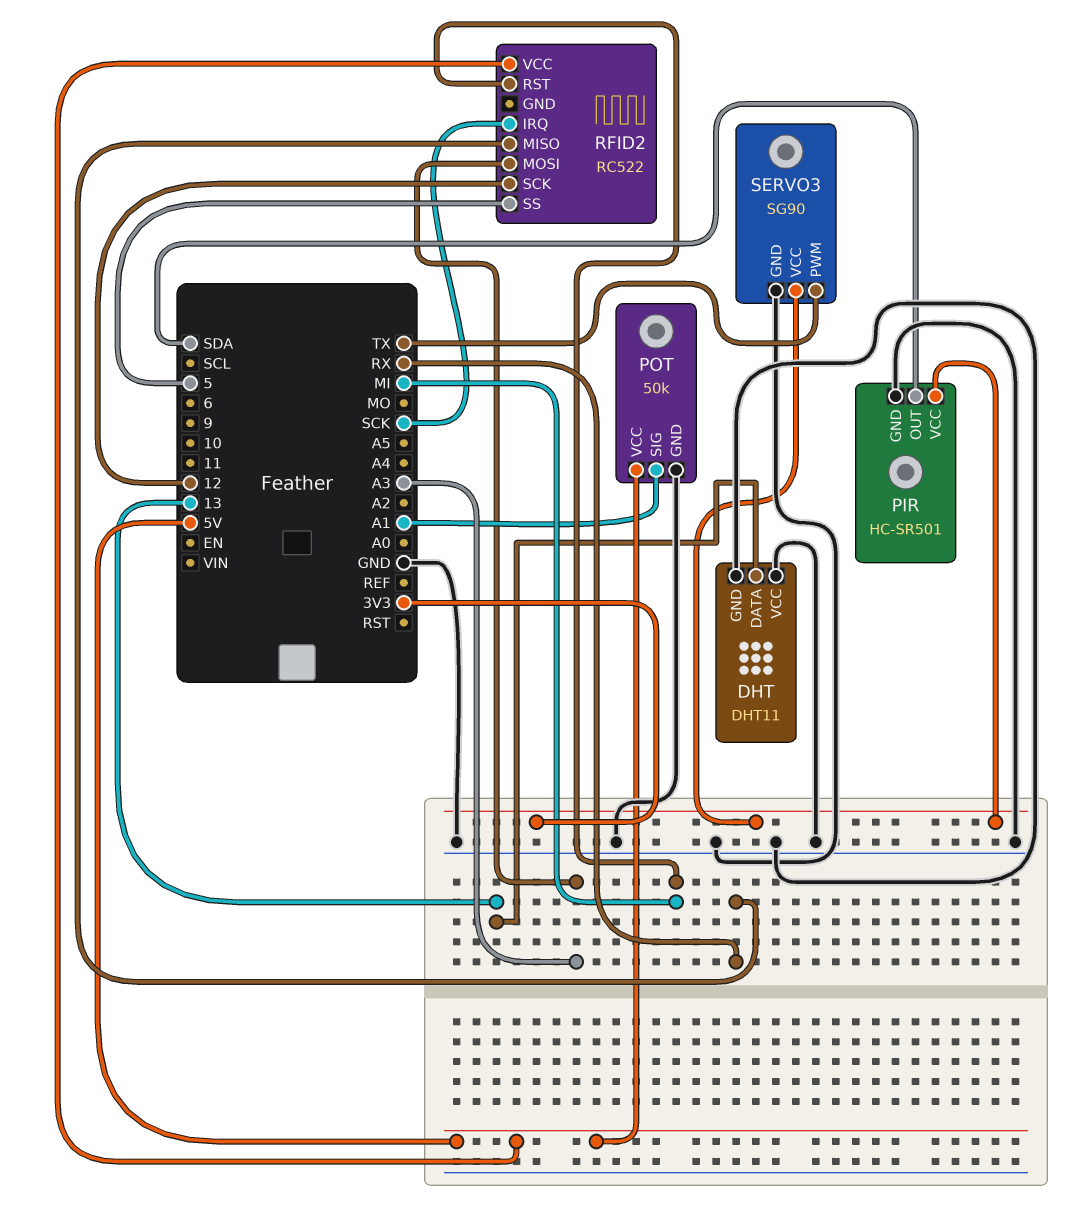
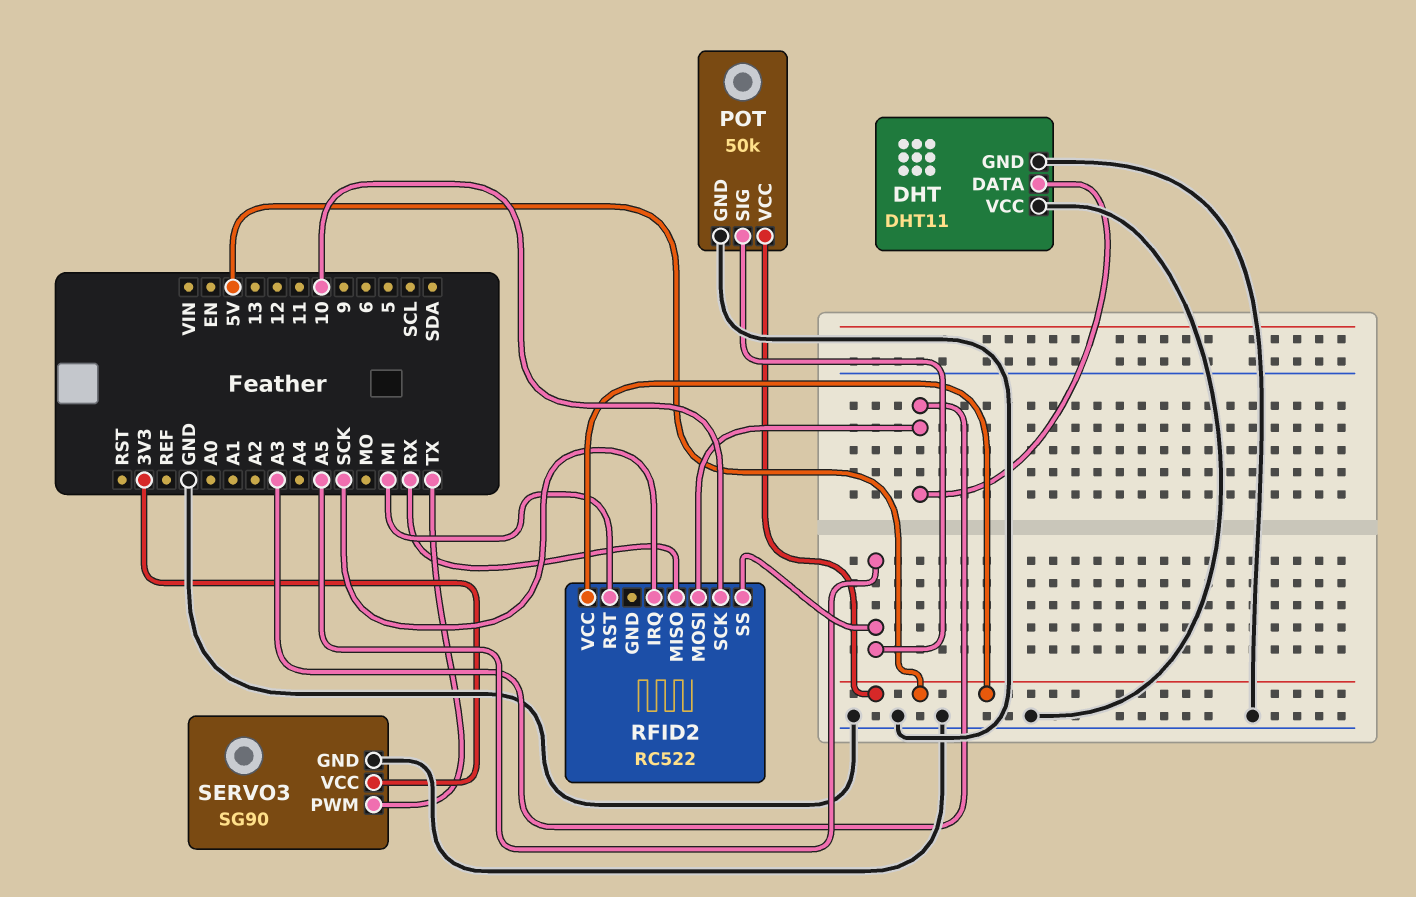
DHT pin DATA: 13 -> A3
PIR: HC-SR501 -> none
PIR pin GND: GND -> none
PIR pin OUT: SDA -> none
PIR pin VCC: 3V3 -> none
POT pin SIG: A1 -> A5
RFID2 pin SCK: 12 -> 10
RFID2 pin SS: 5 -> A5

